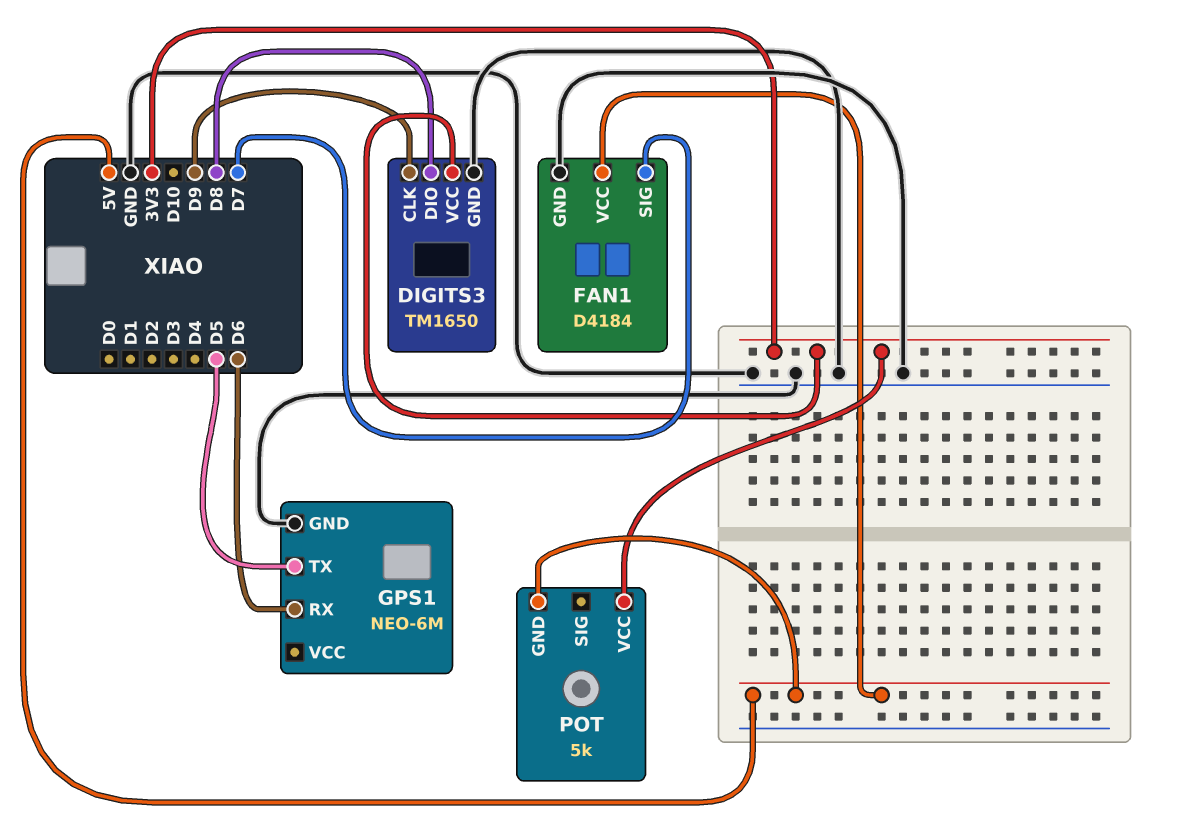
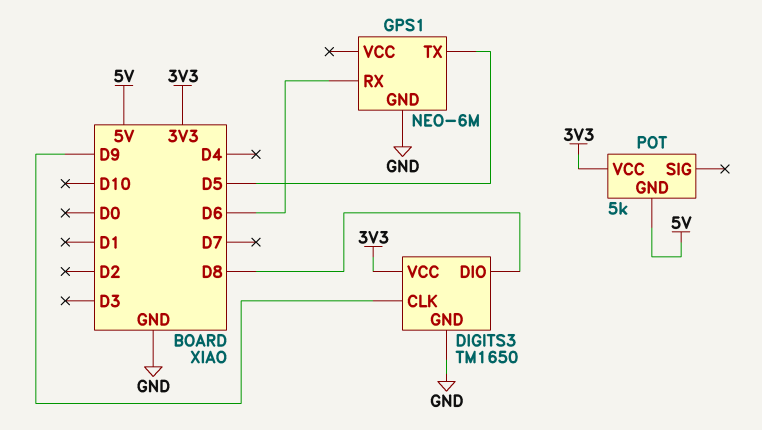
FAN1: D4184 -> none
FAN1 pin GND: GND -> none
FAN1 pin SIG: D7 -> none
FAN1 pin VCC: 5V -> none

